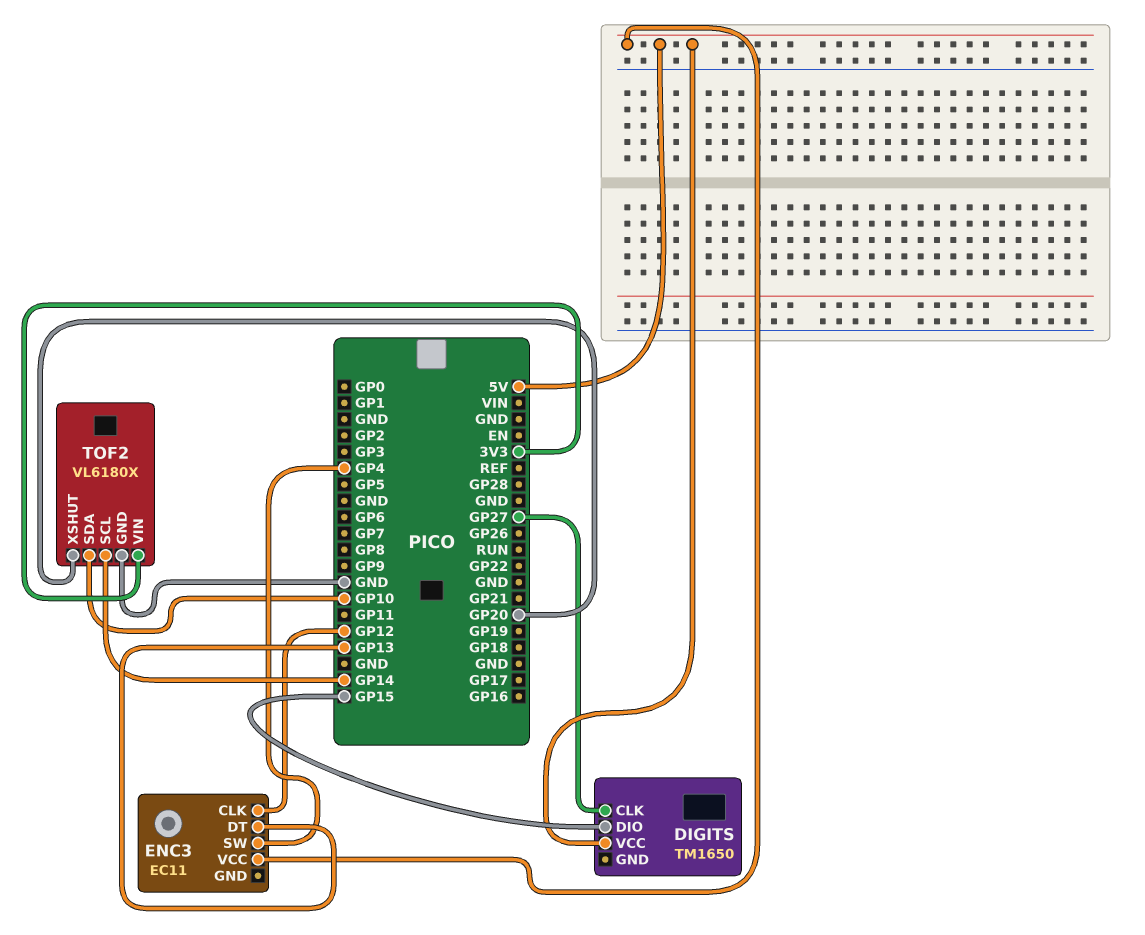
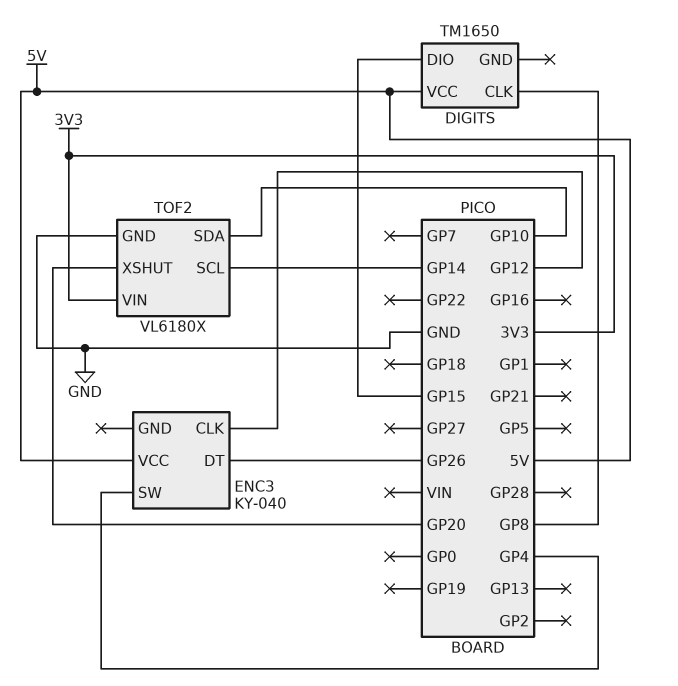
DIGITS pin CLK: GP27 -> GP8
ENC3: EC11 -> KY-040
ENC3 pin DT: GP13 -> GP26

